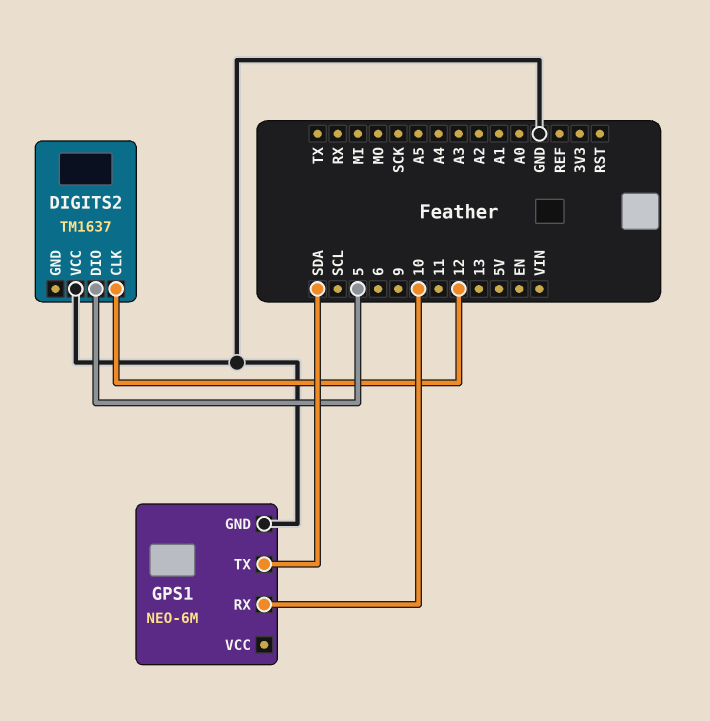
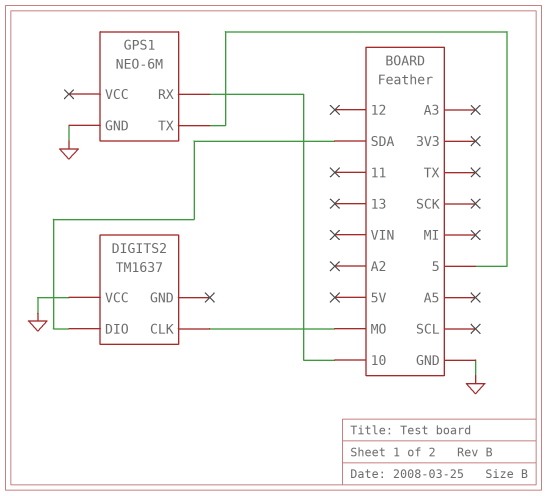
DIGITS2 pin CLK: 12 -> MO
DIGITS2 pin DIO: 5 -> SDA
GPS1 pin TX: SDA -> 5

